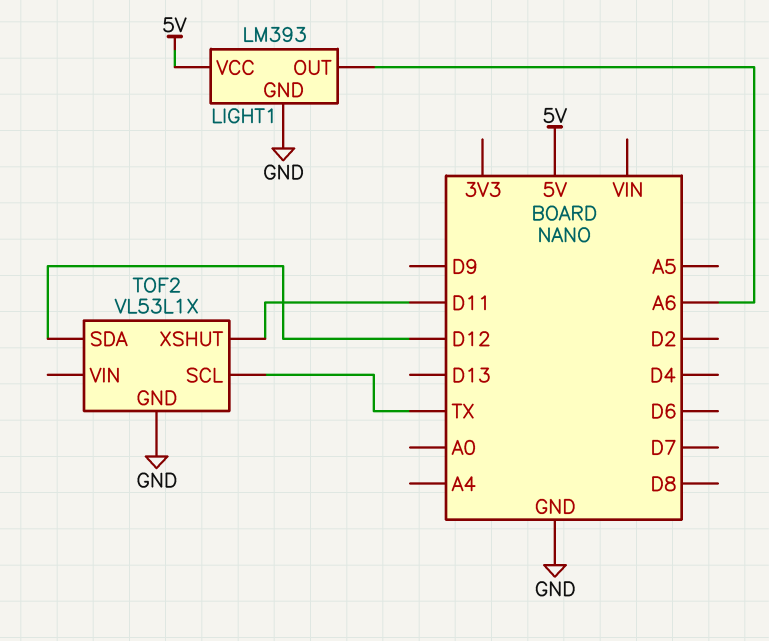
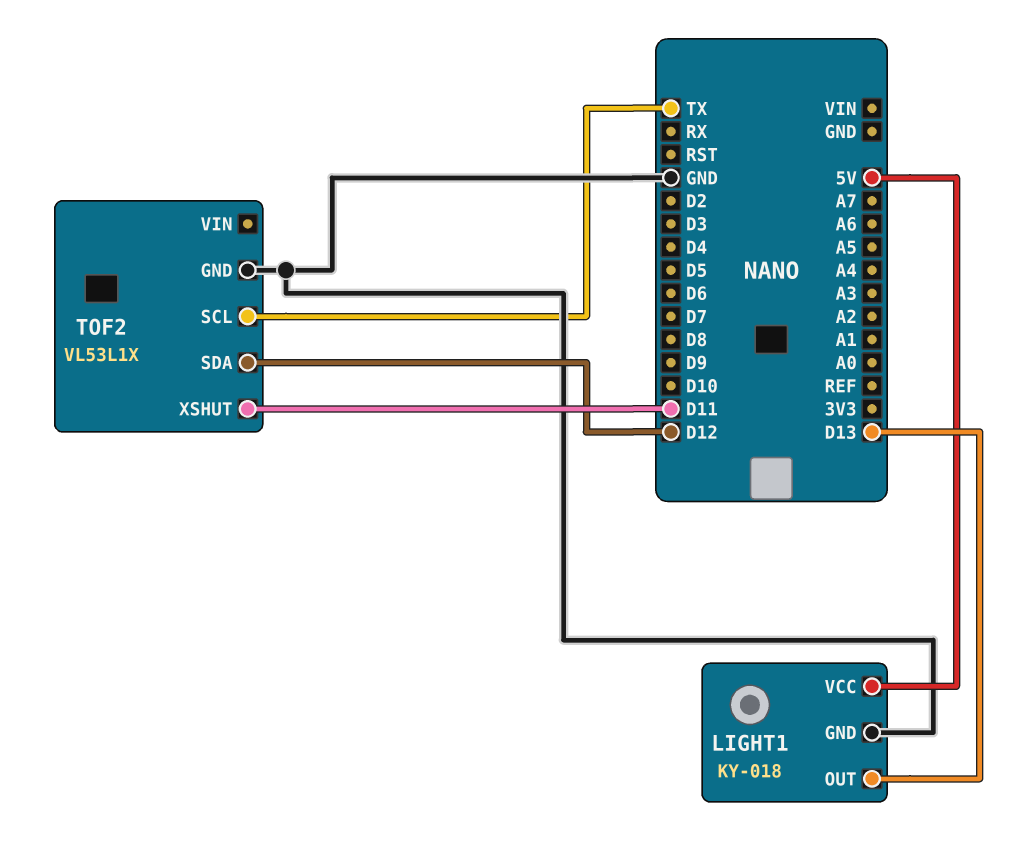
LIGHT1: LM393 -> KY-018
LIGHT1 pin OUT: A6 -> D13

